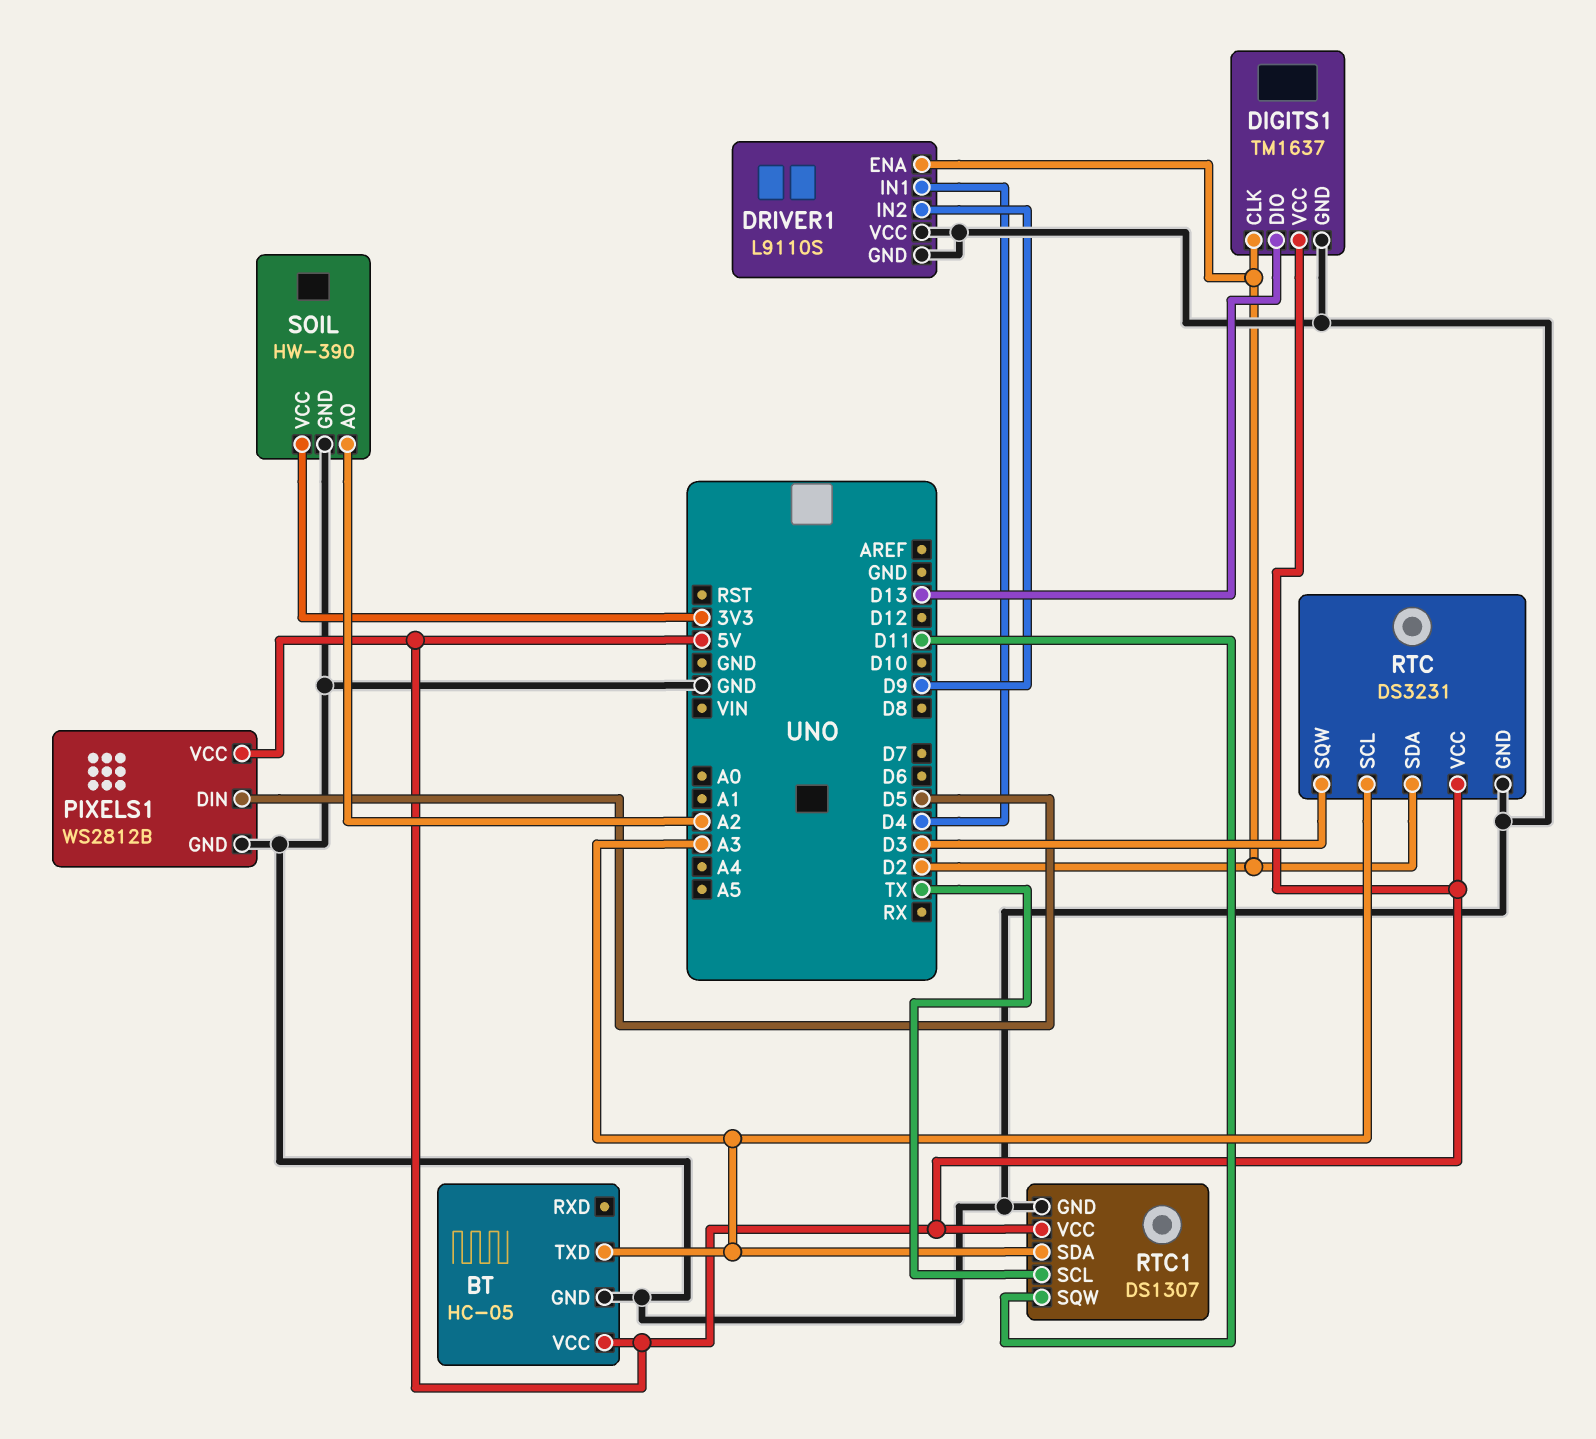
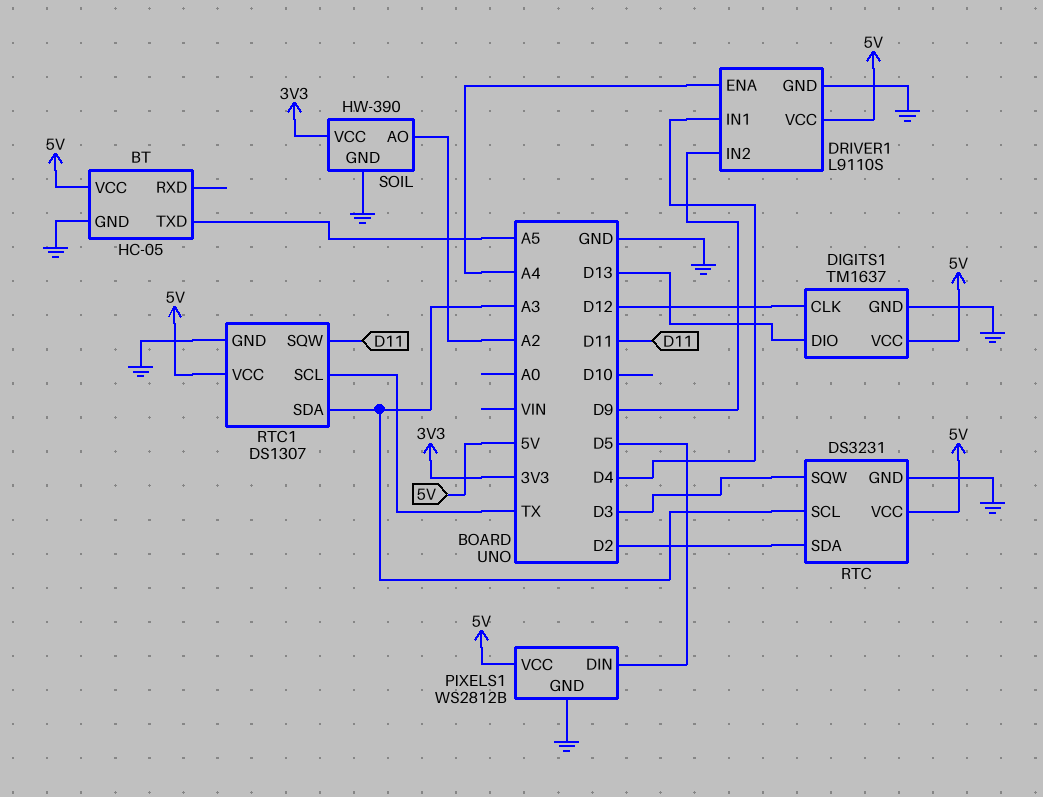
BT pin TXD: A3 -> A5
DIGITS1 pin CLK: D2 -> D12
DRIVER1 pin ENA: D2 -> A4
DRIVER1 pin VCC: GND -> 5V

